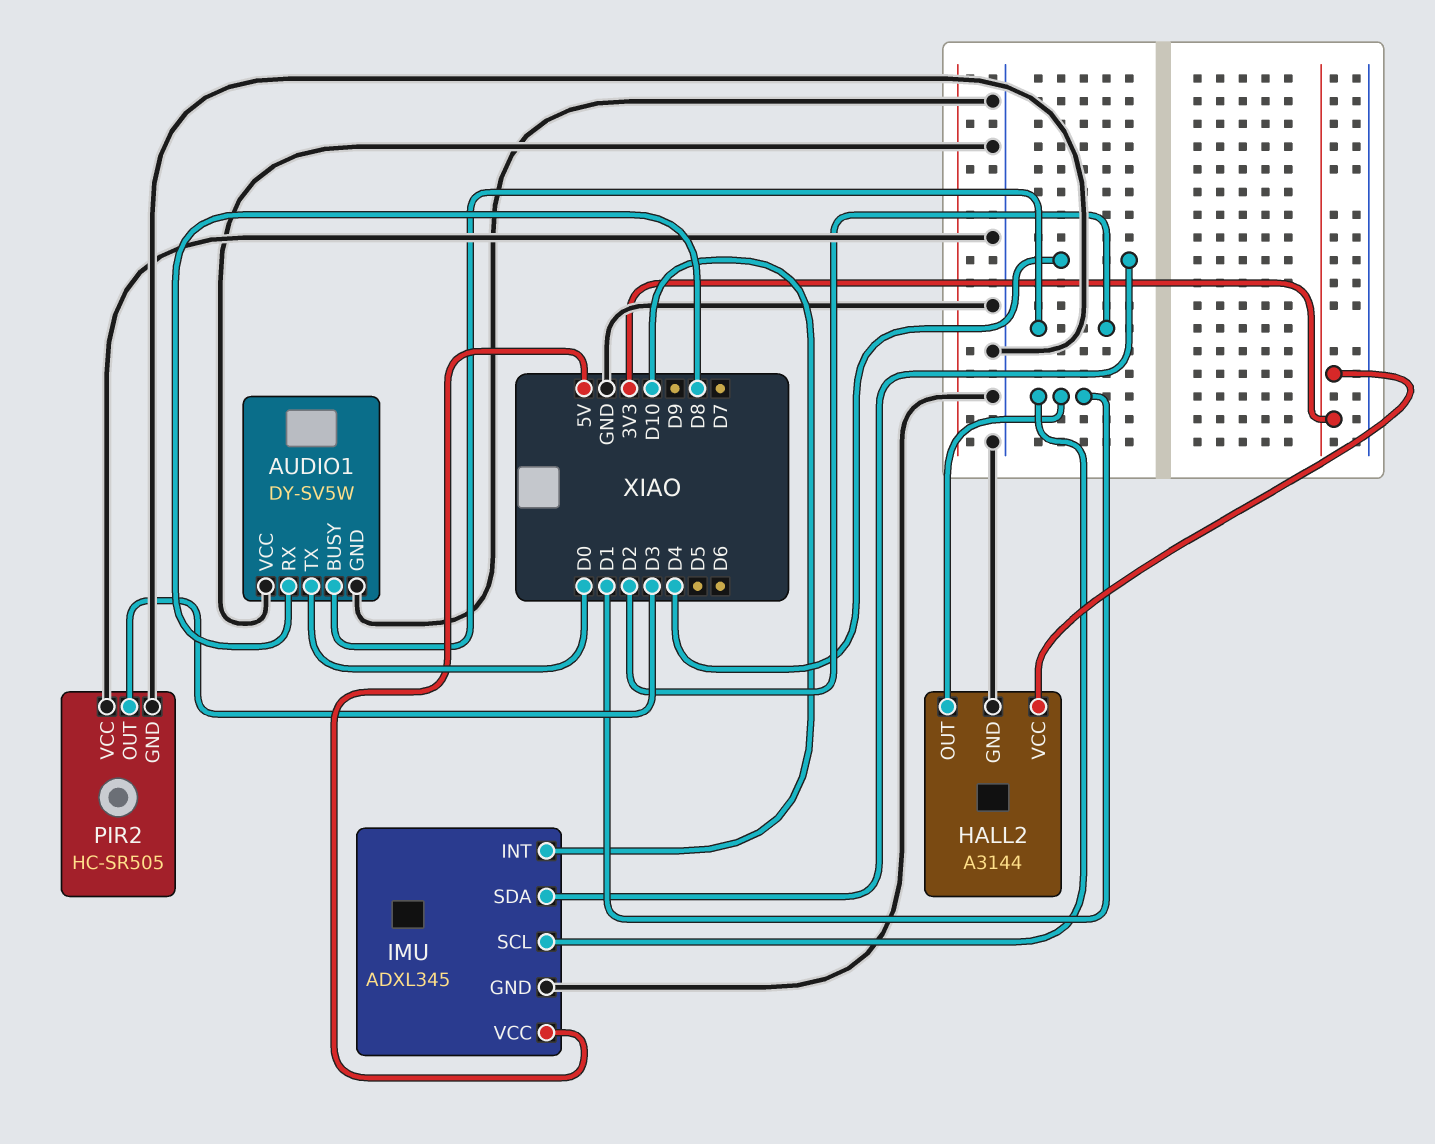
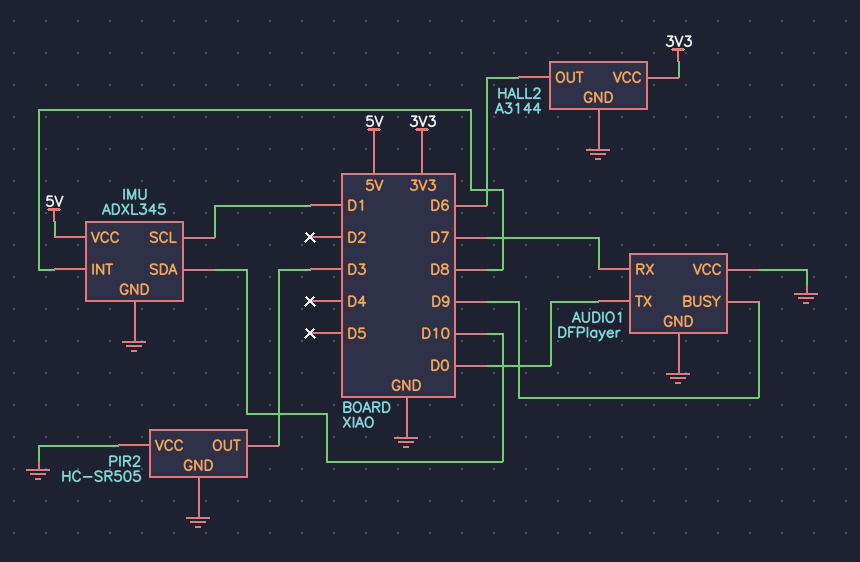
AUDIO1: DY-SV5W -> DFPlayer
AUDIO1 pin BUSY: D2 -> D9
AUDIO1 pin RX: D8 -> D7
HALL2 pin OUT: D1 -> D6
IMU pin INT: D10 -> D8
IMU pin SDA: D4 -> D10

